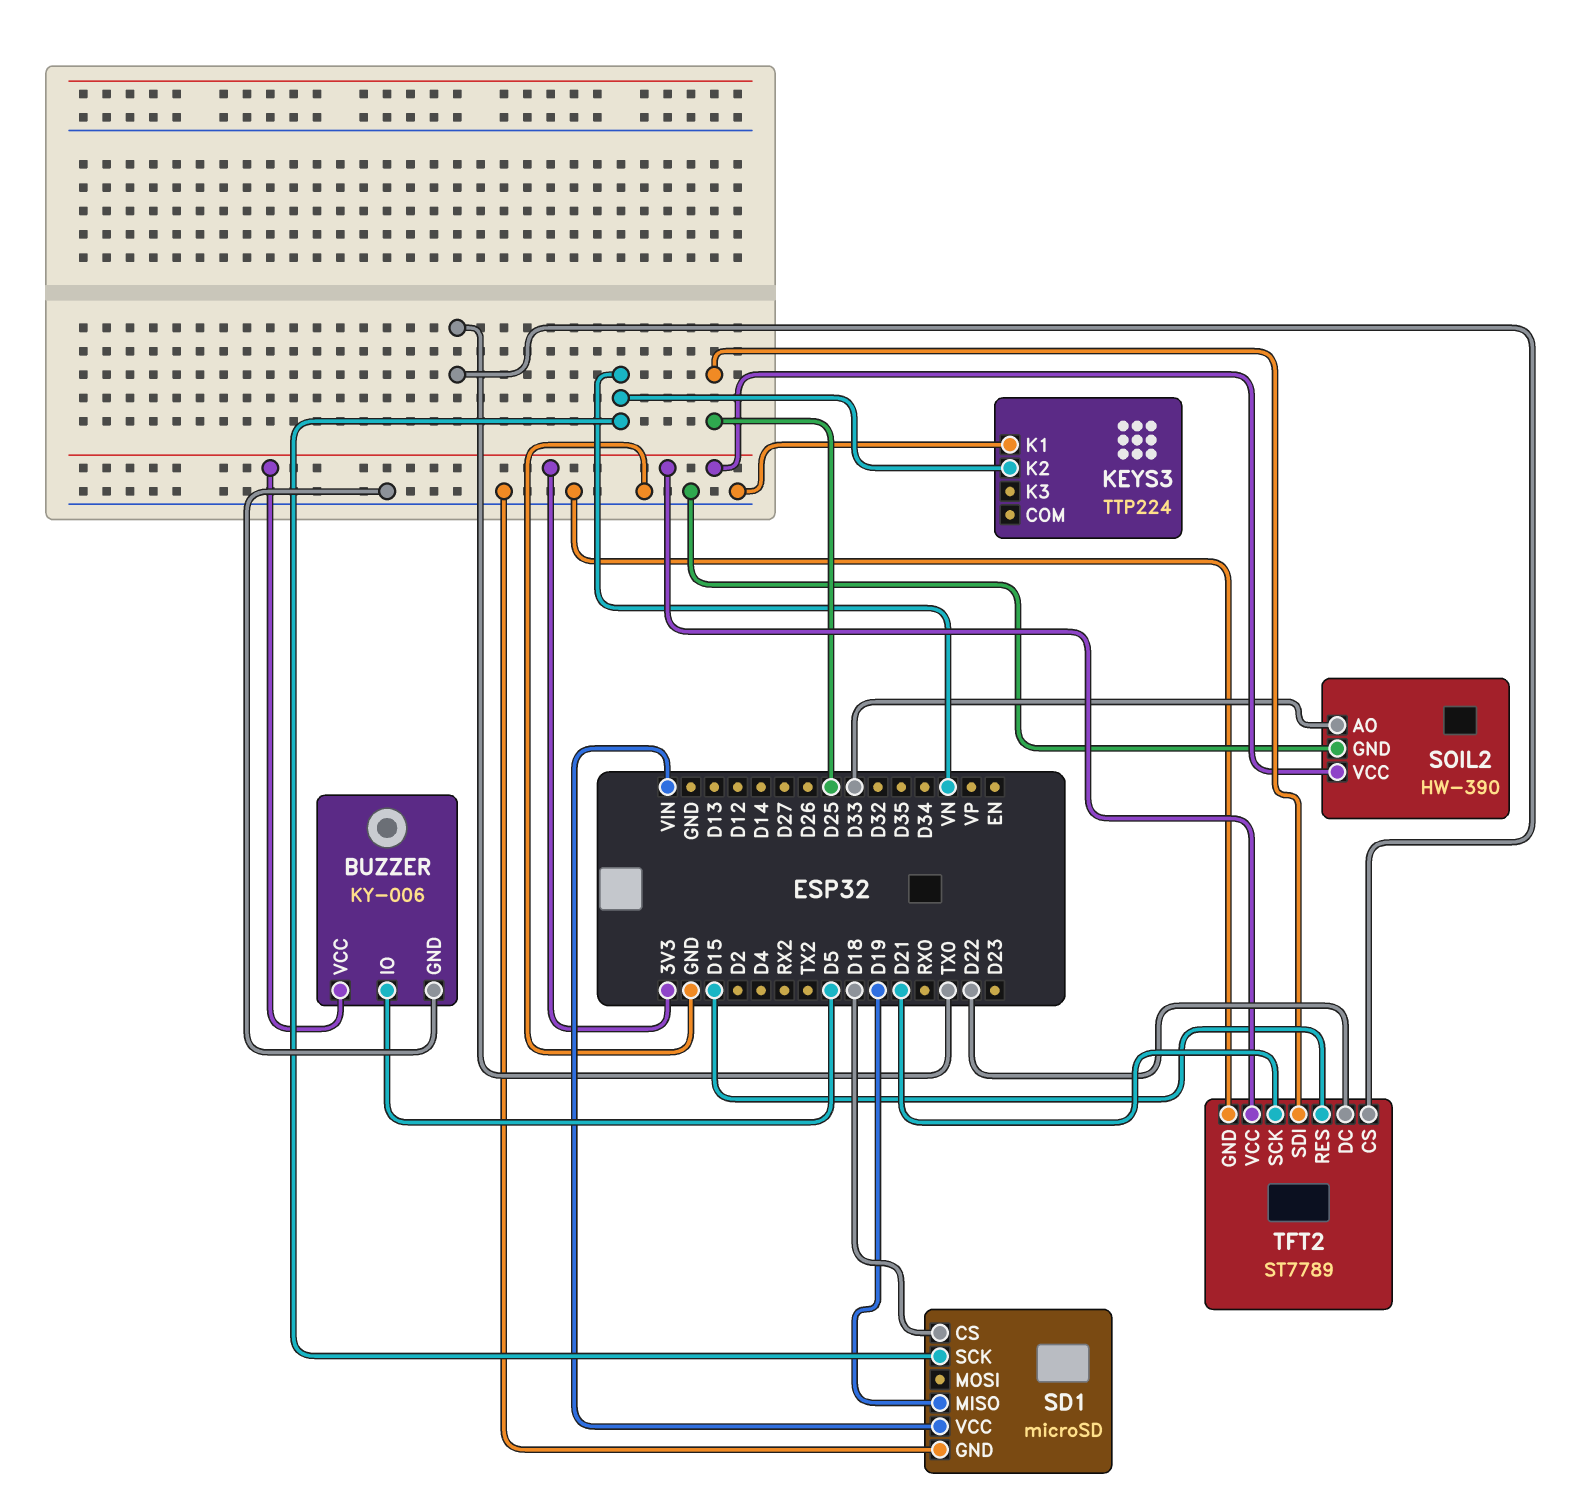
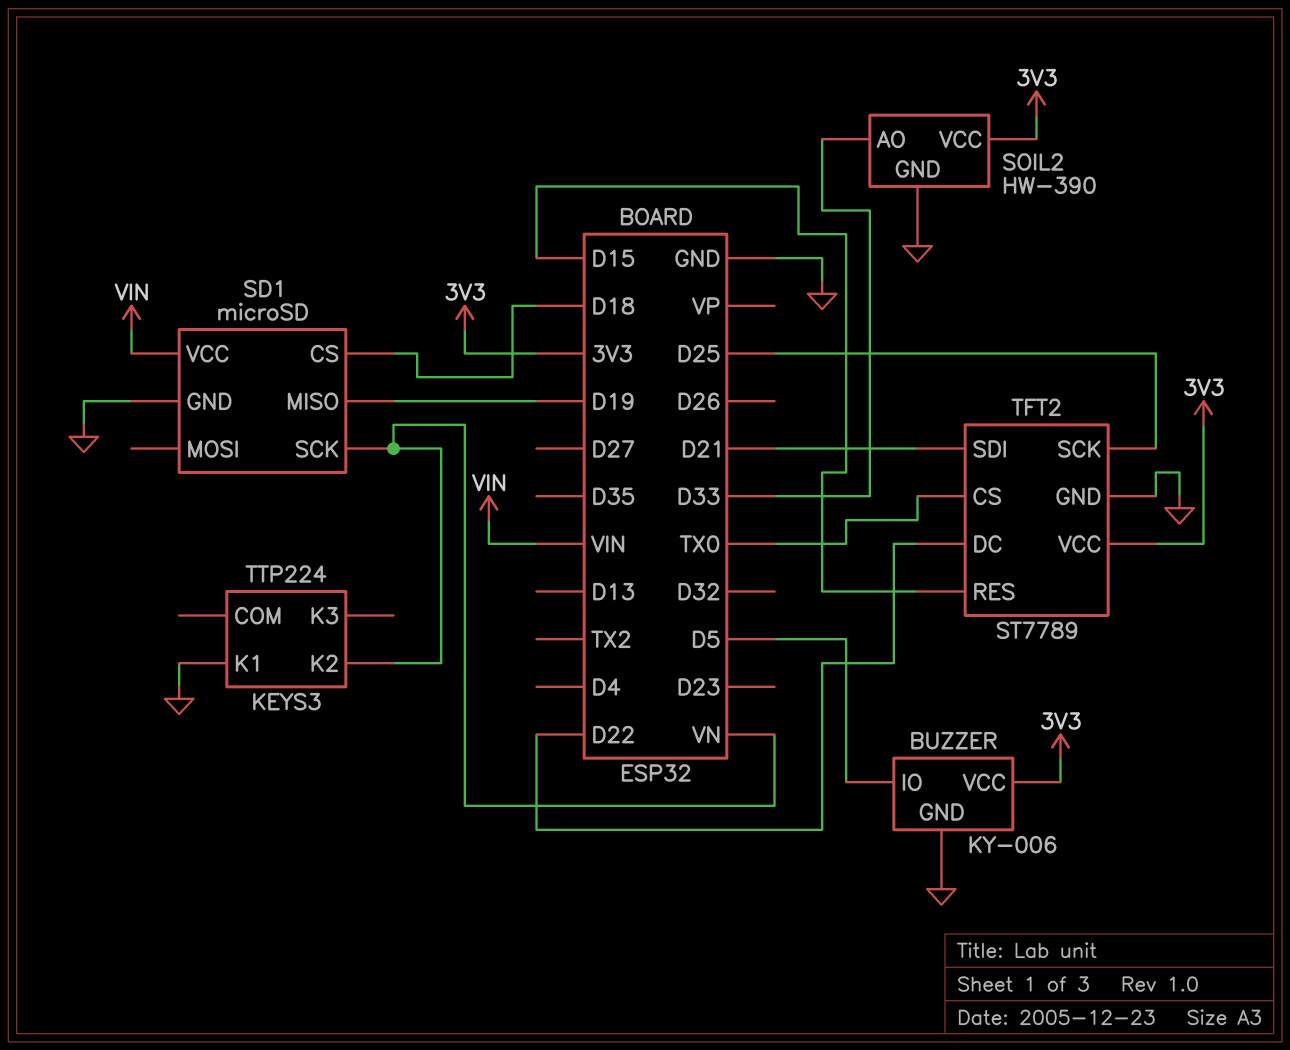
TFT2 pin SCK: D21 -> D25
TFT2 pin SDI: D25 -> D21

